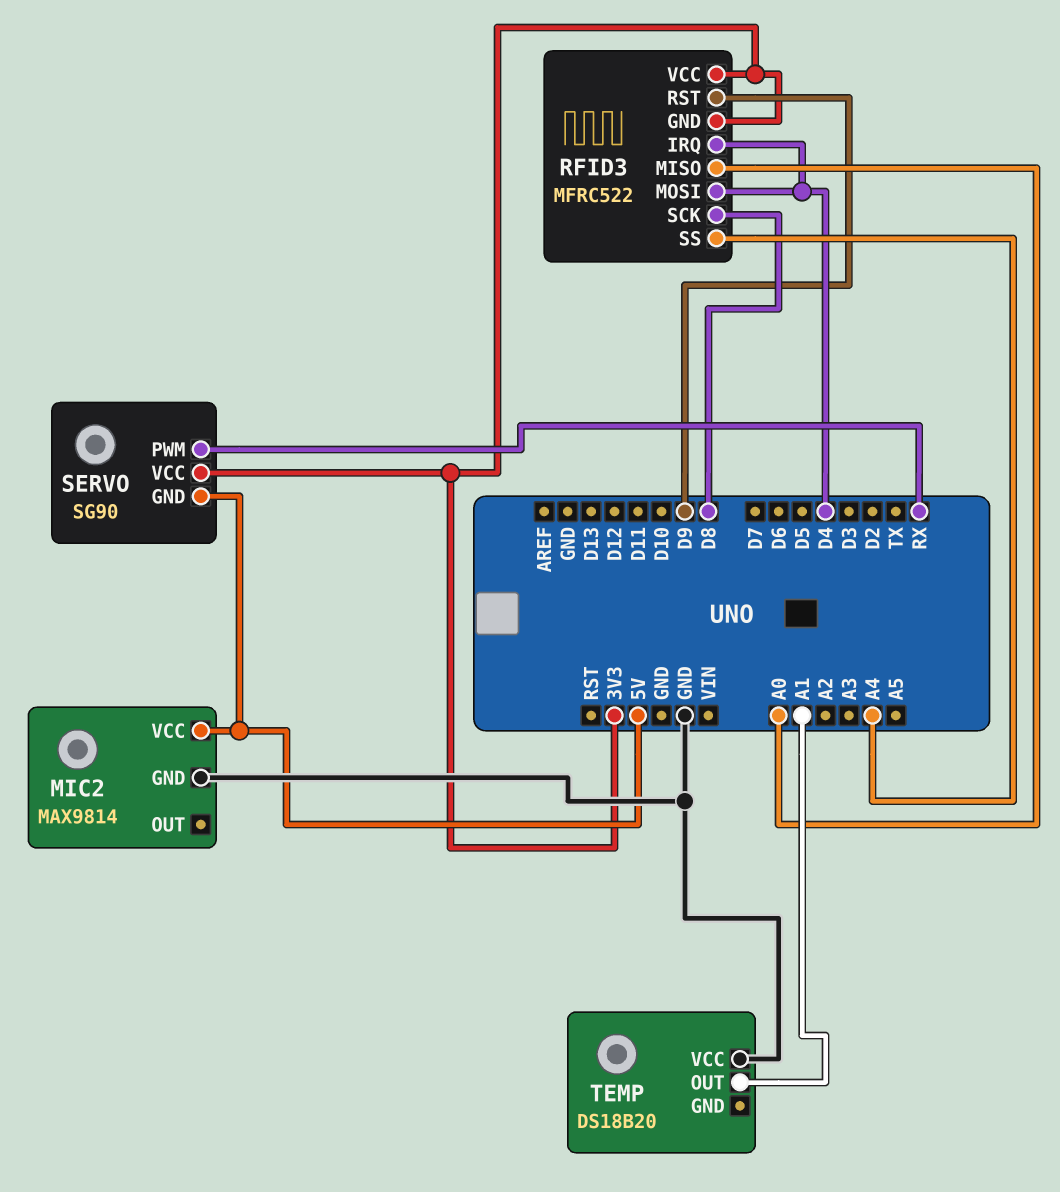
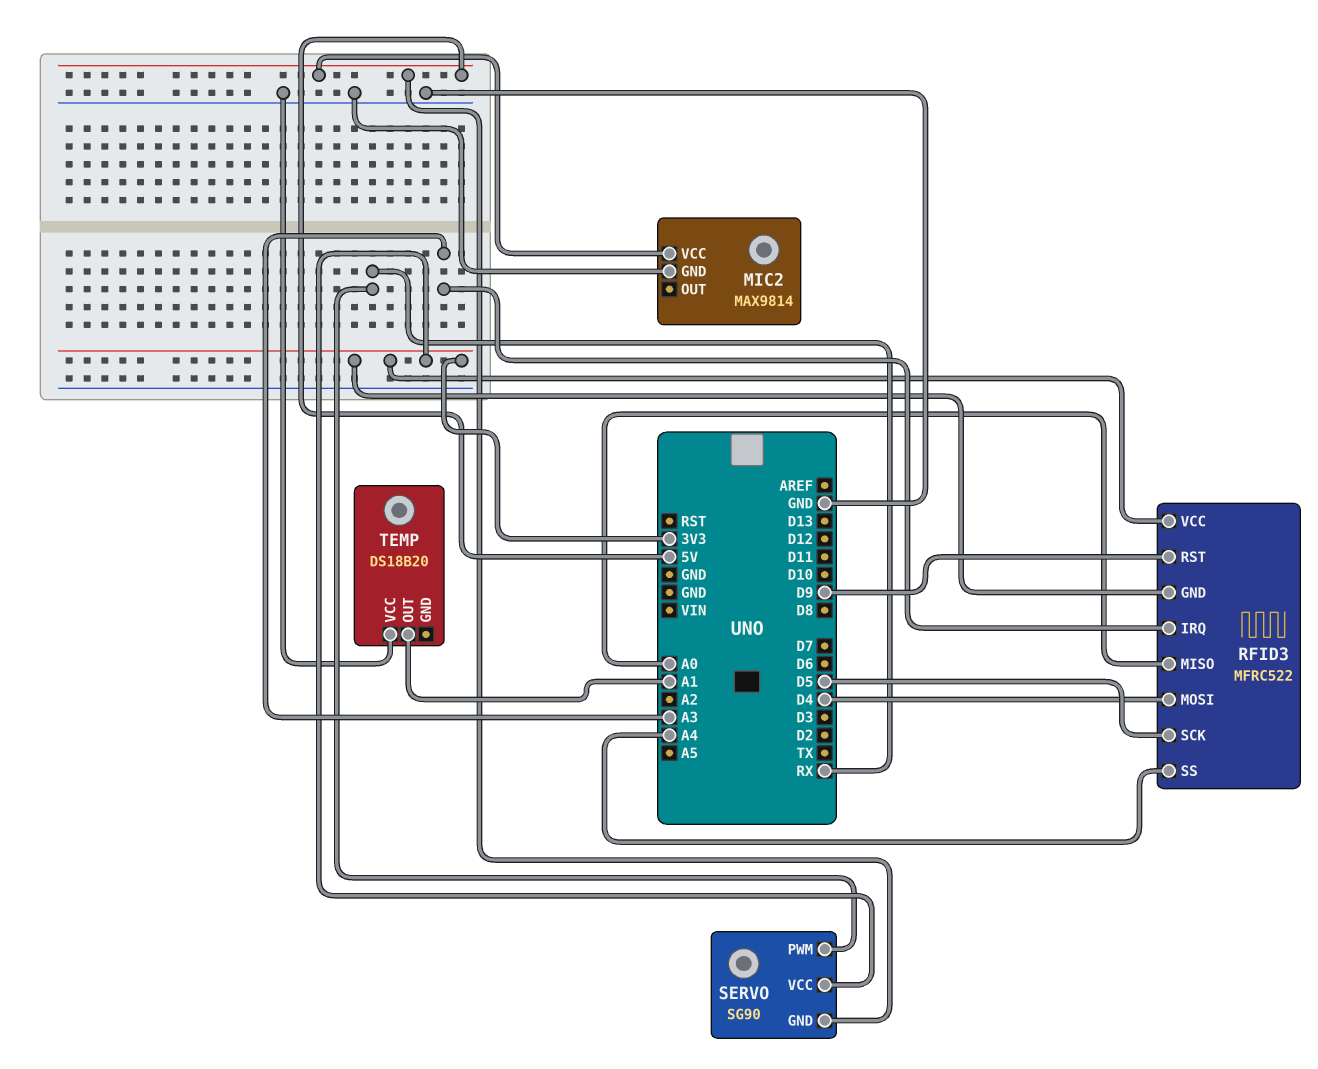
RFID3 pin IRQ: D4 -> A3
RFID3 pin SCK: D8 -> D5

